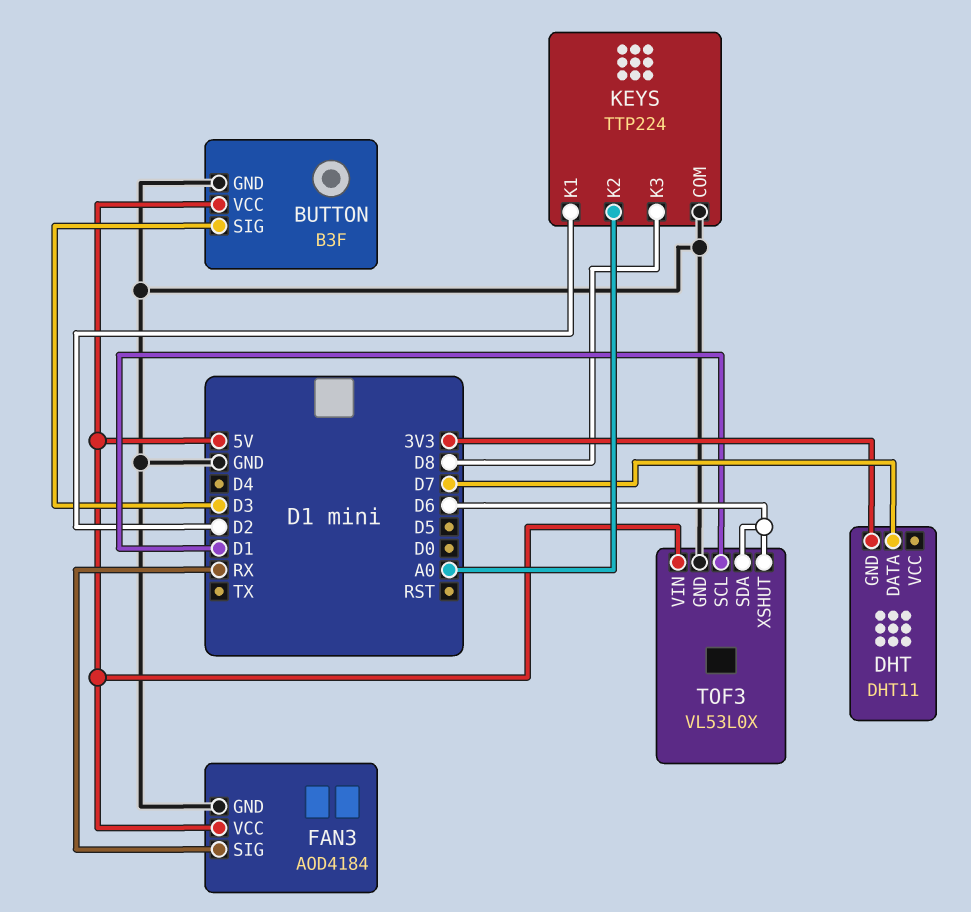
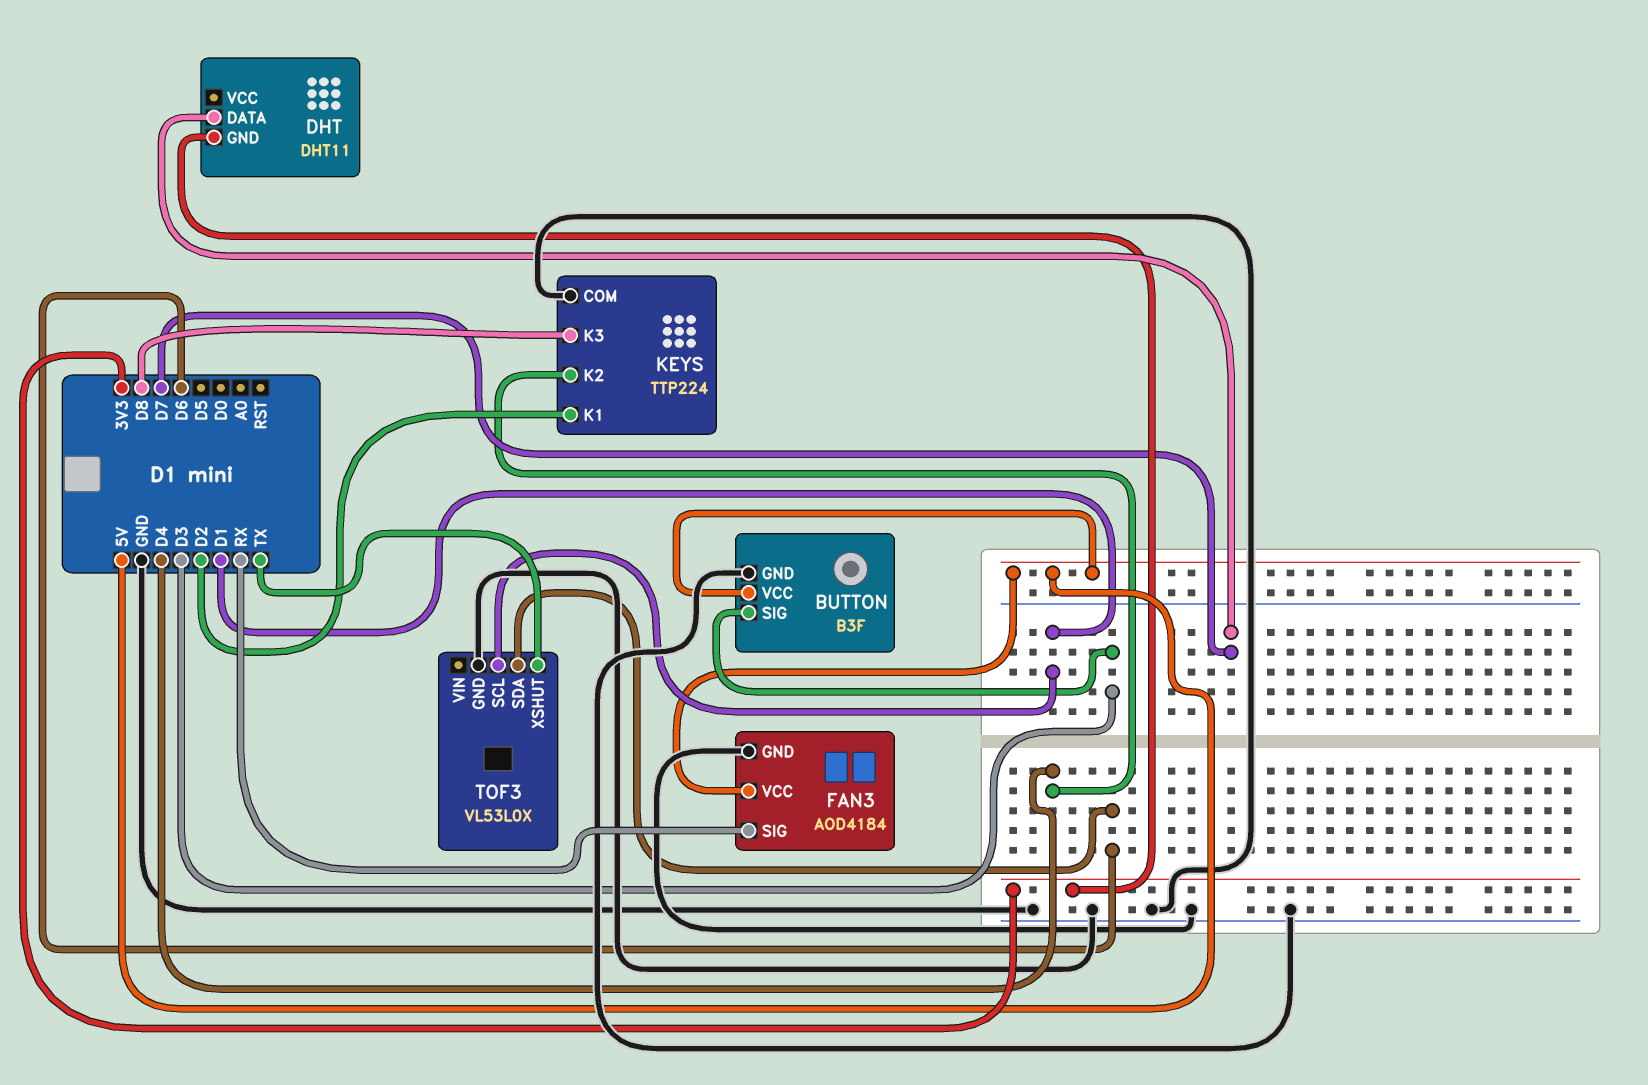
KEYS pin K2: A0 -> D4
TOF3 pin VIN: 5V -> none
TOF3 pin XSHUT: D6 -> TX

